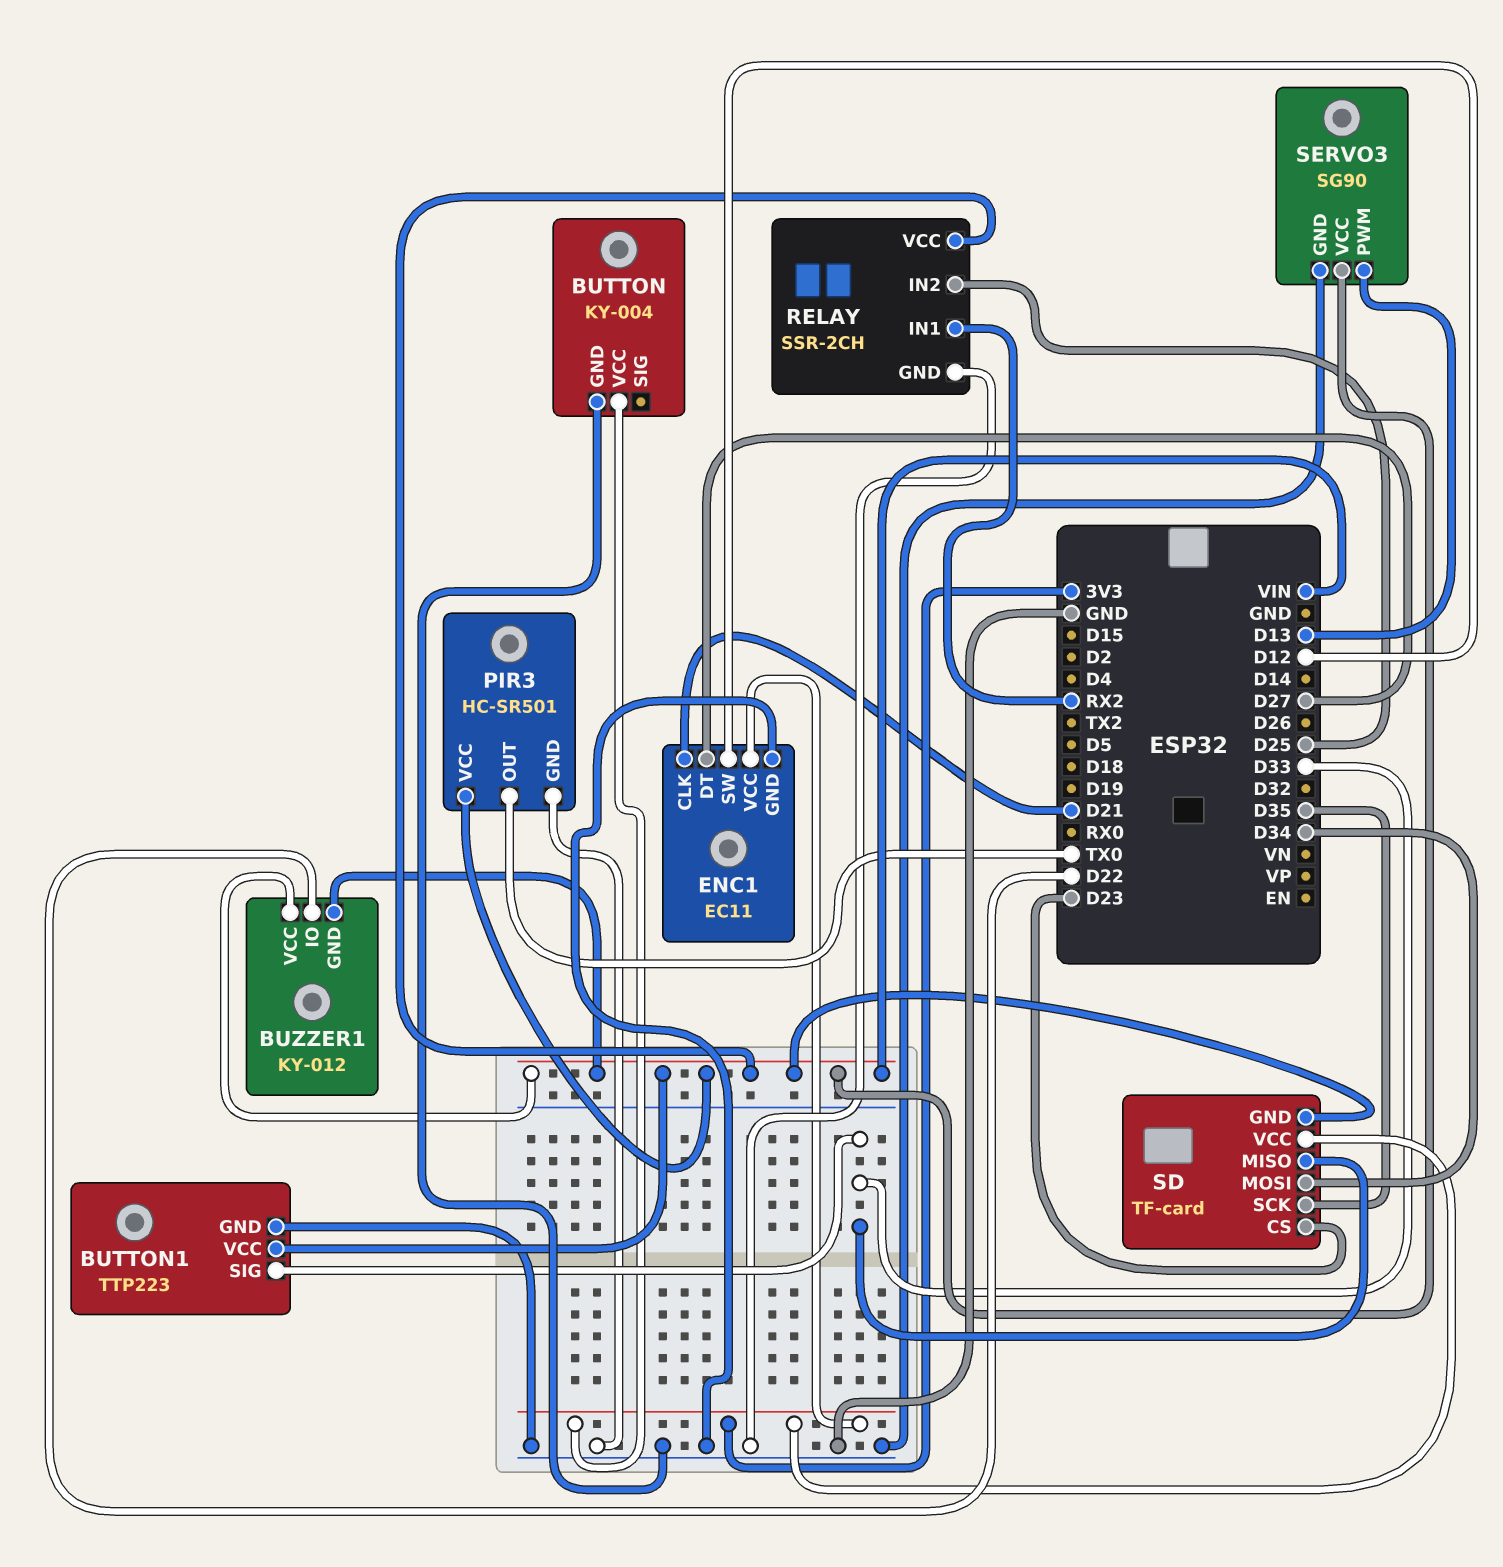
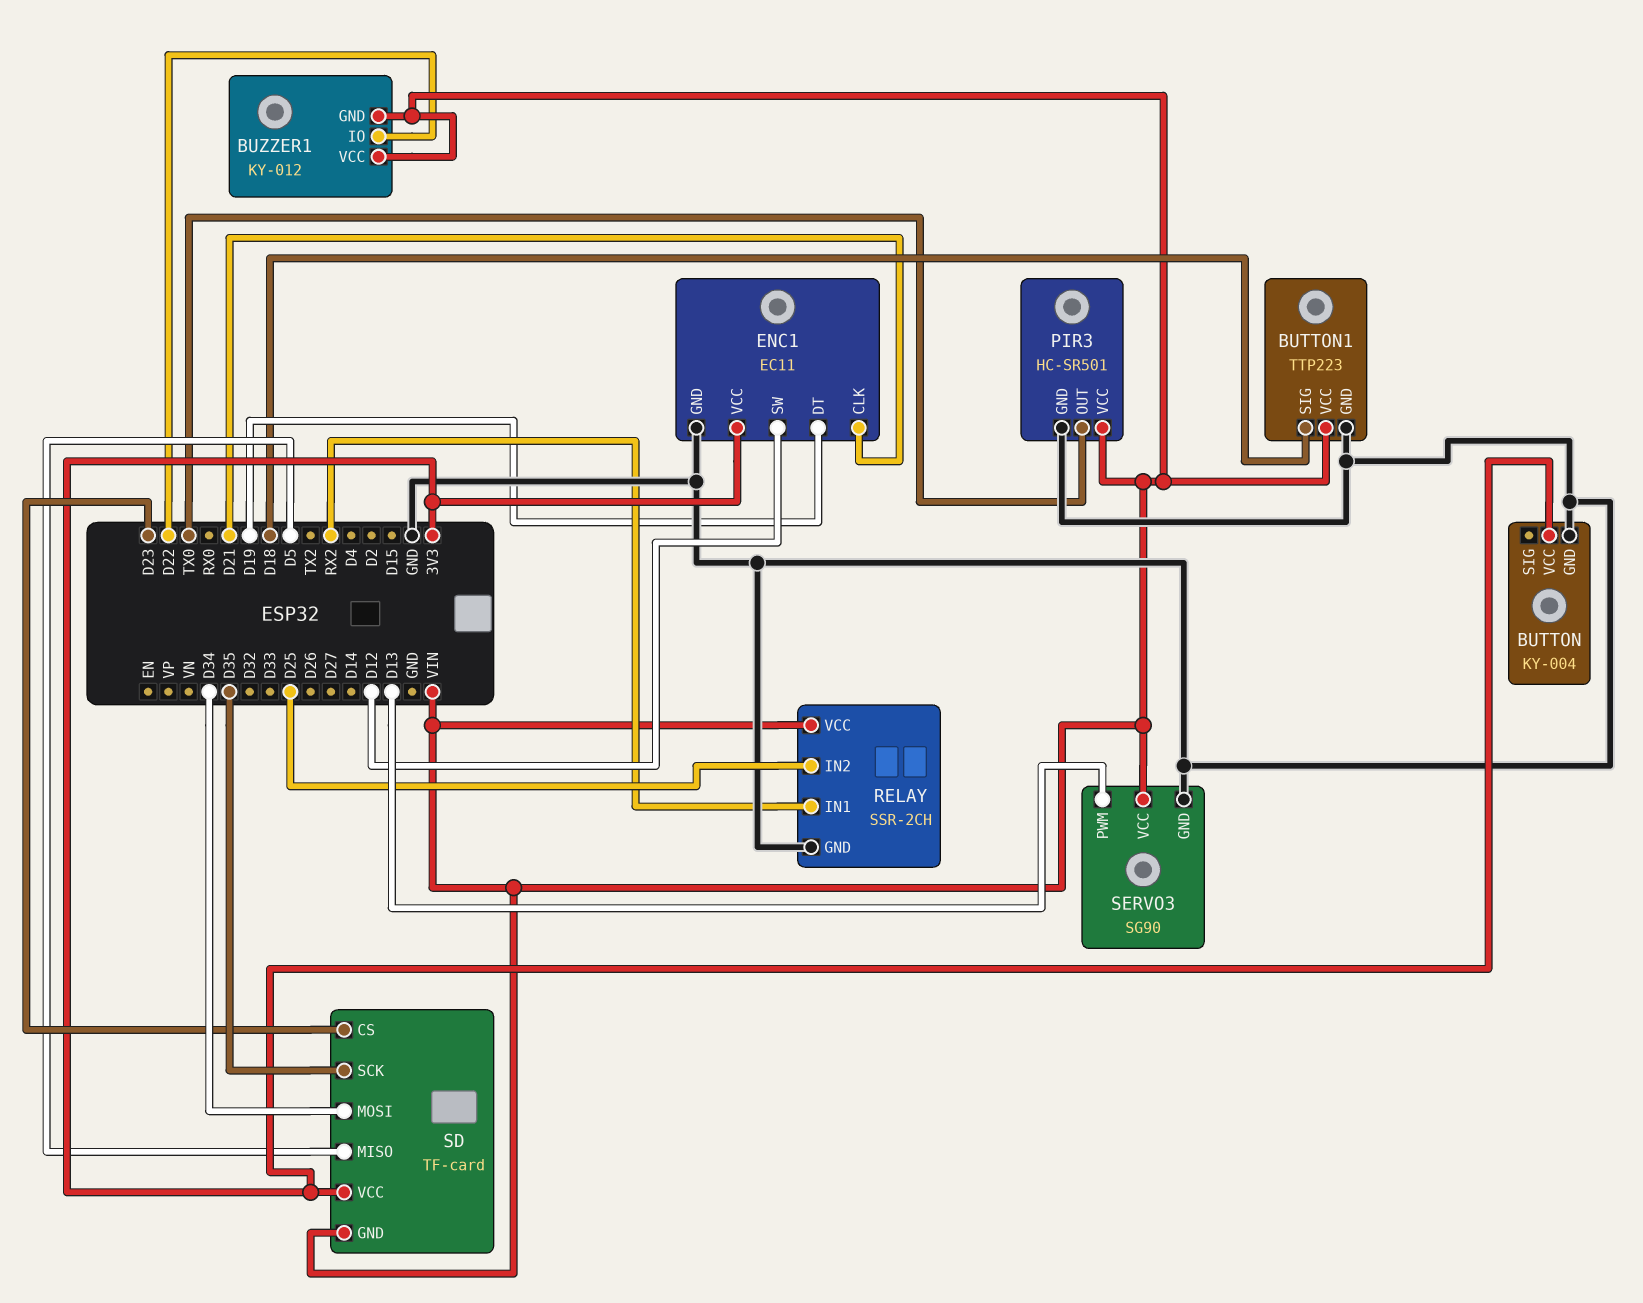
BUTTON1 pin SIG: D33 -> D18
ENC1 pin DT: D27 -> D19
SD pin MISO: D33 -> D5

